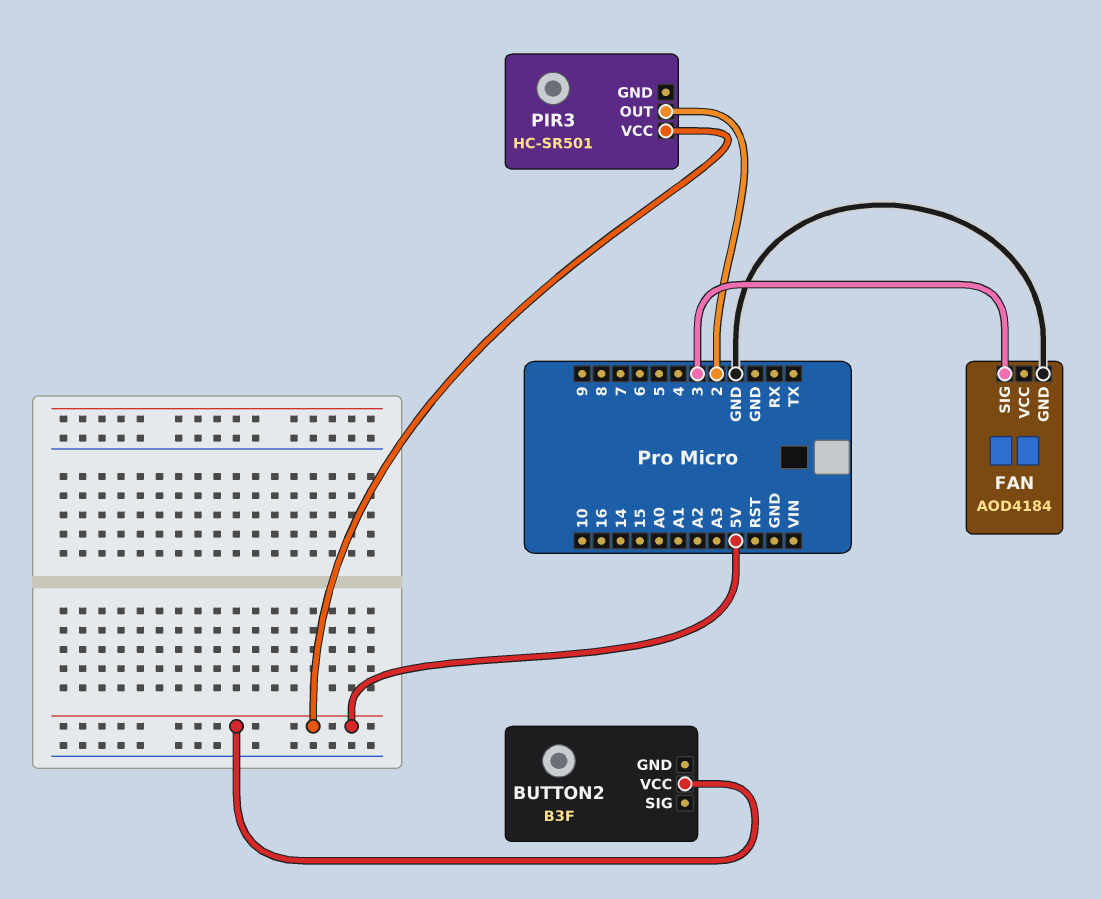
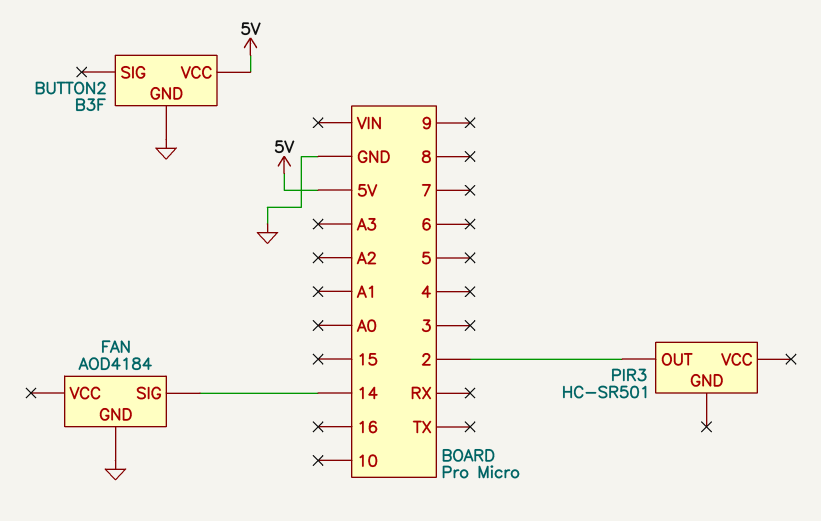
BUTTON2 pin GND: none -> GND
FAN pin SIG: 3 -> 14
PIR3 pin VCC: 5V -> none

